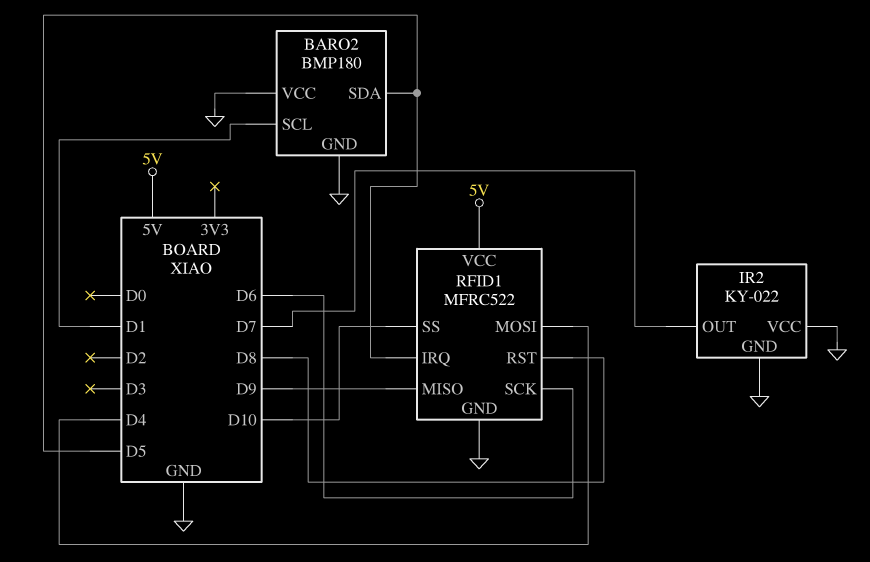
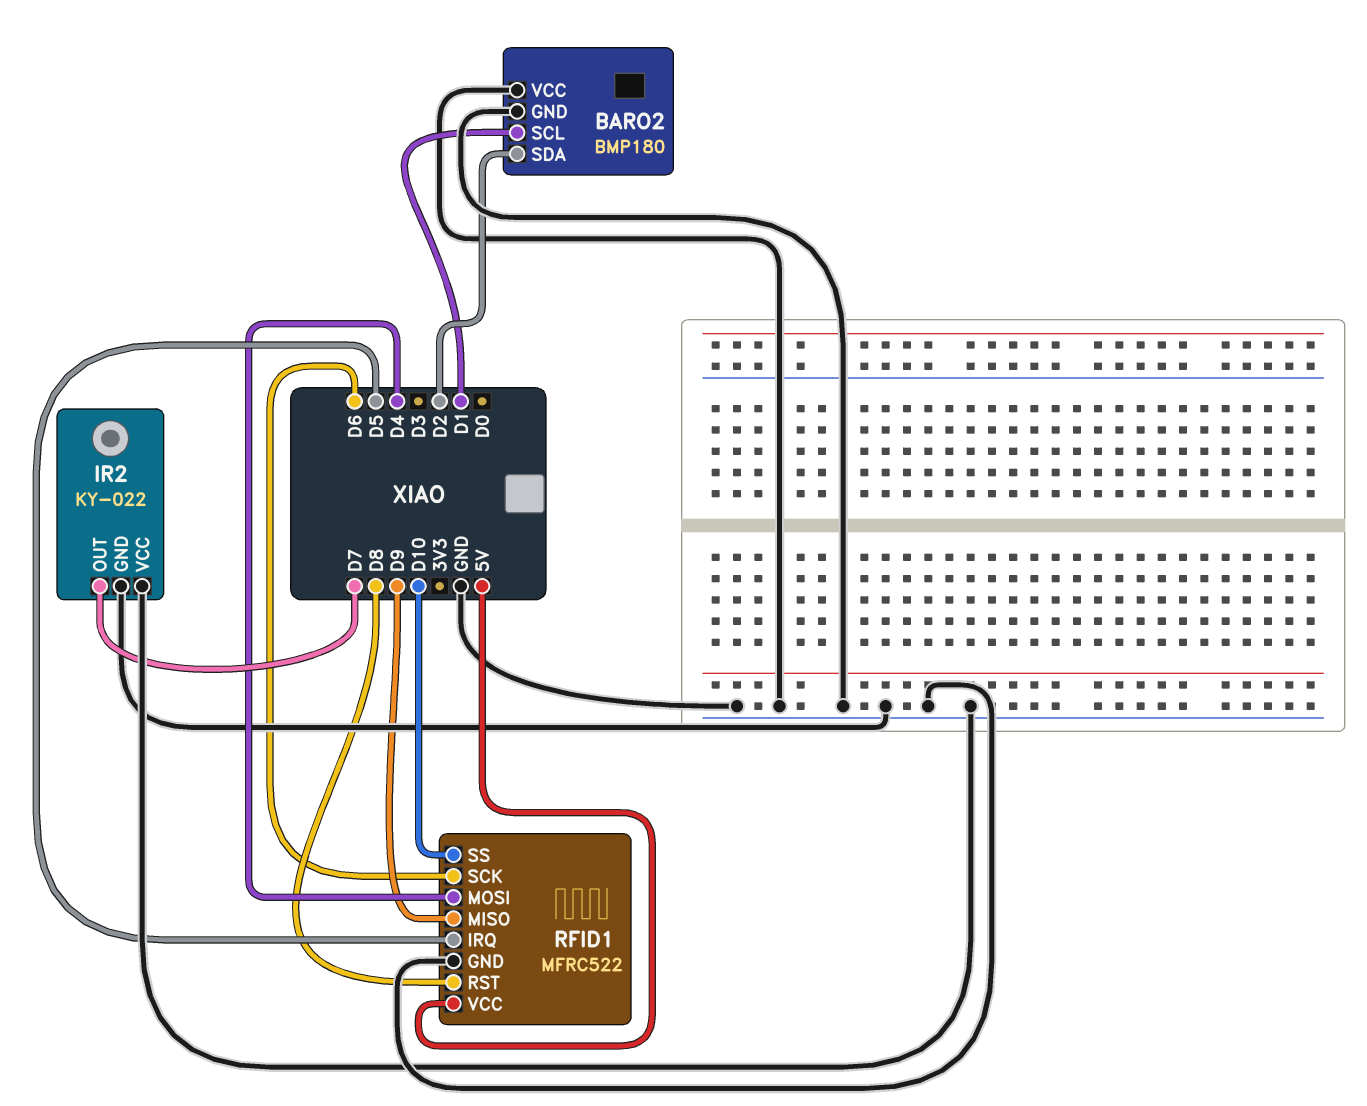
BARO2 pin SDA: D5 -> D2

